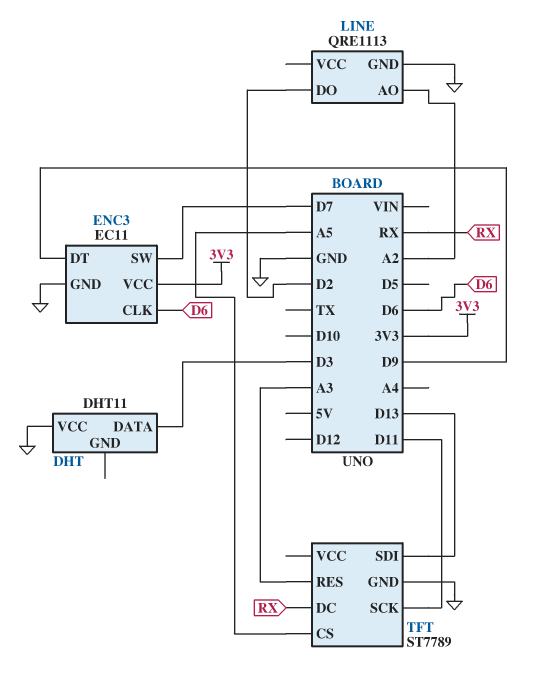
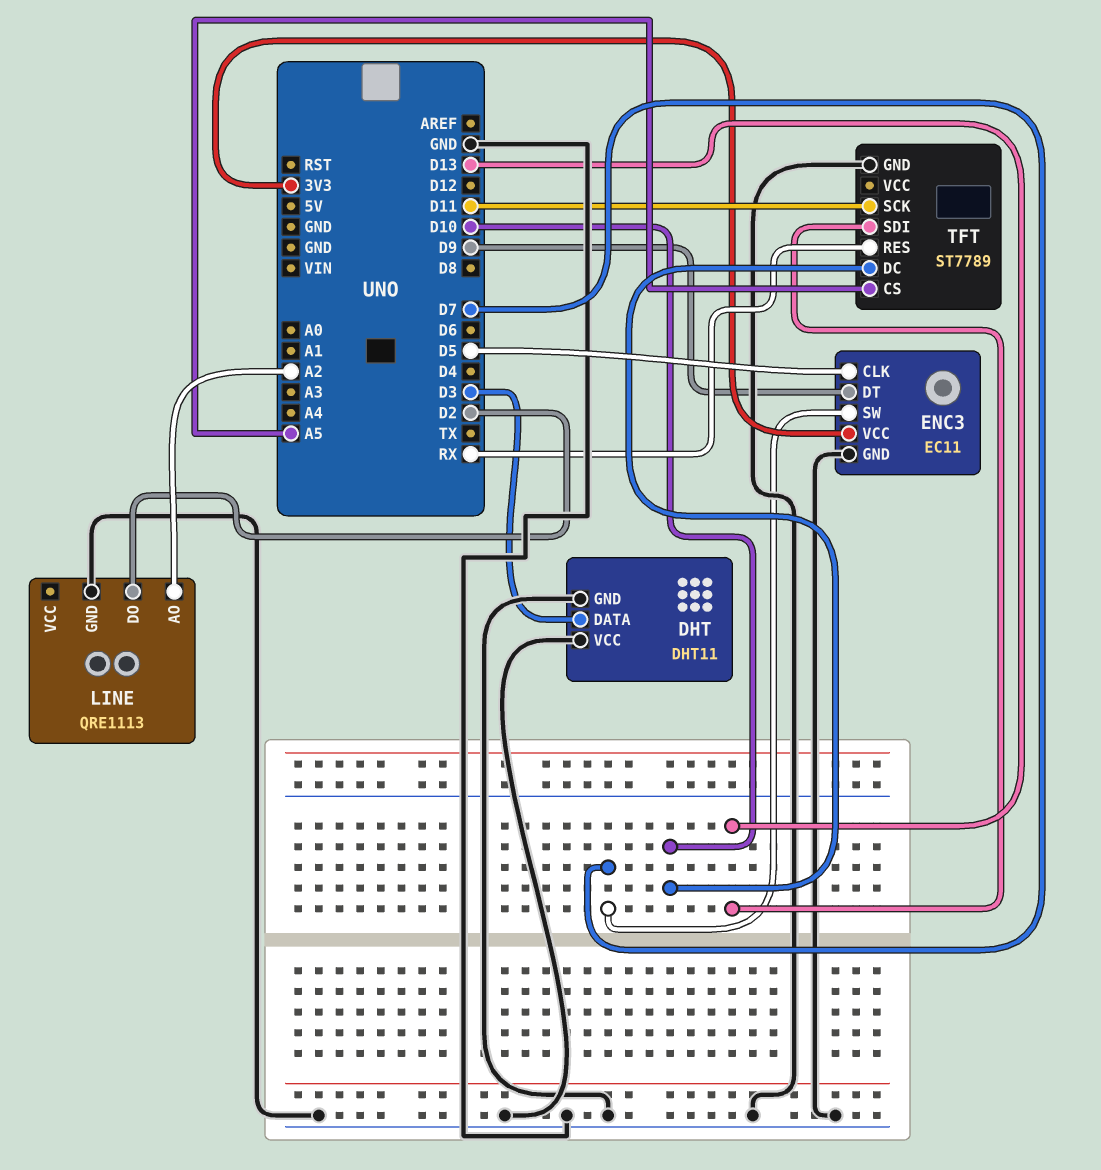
DHT pin GND: none -> GND
ENC3 pin CLK: D6 -> D5
TFT pin DC: RX -> D10
TFT pin RES: A3 -> RX

